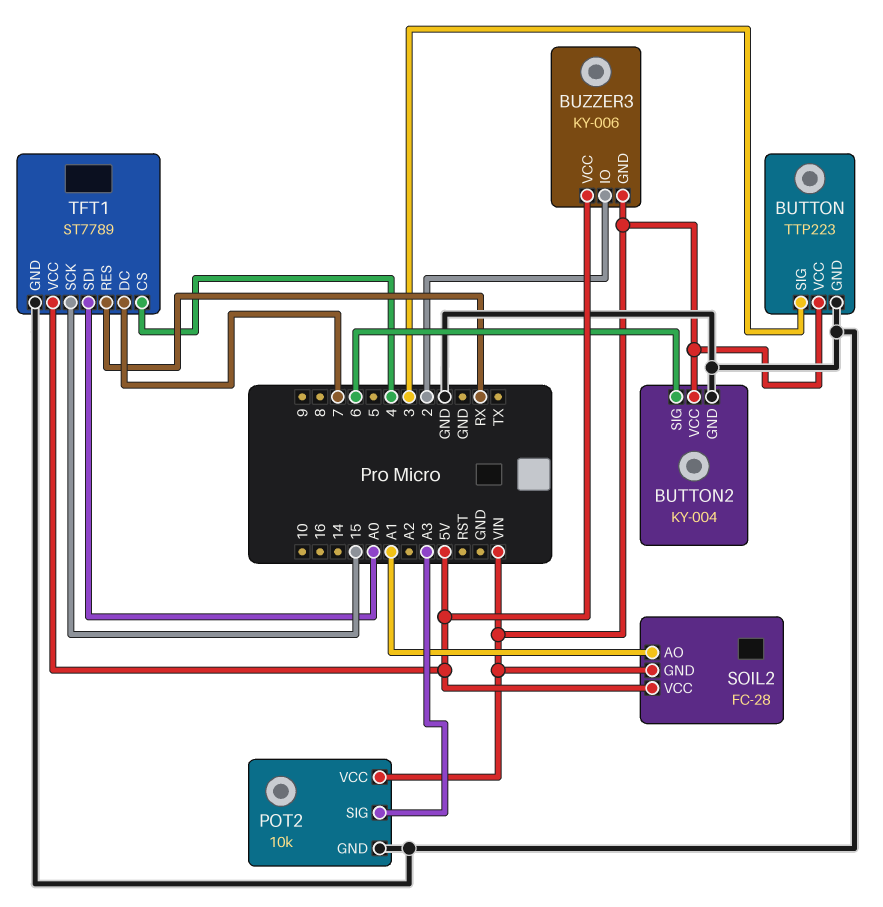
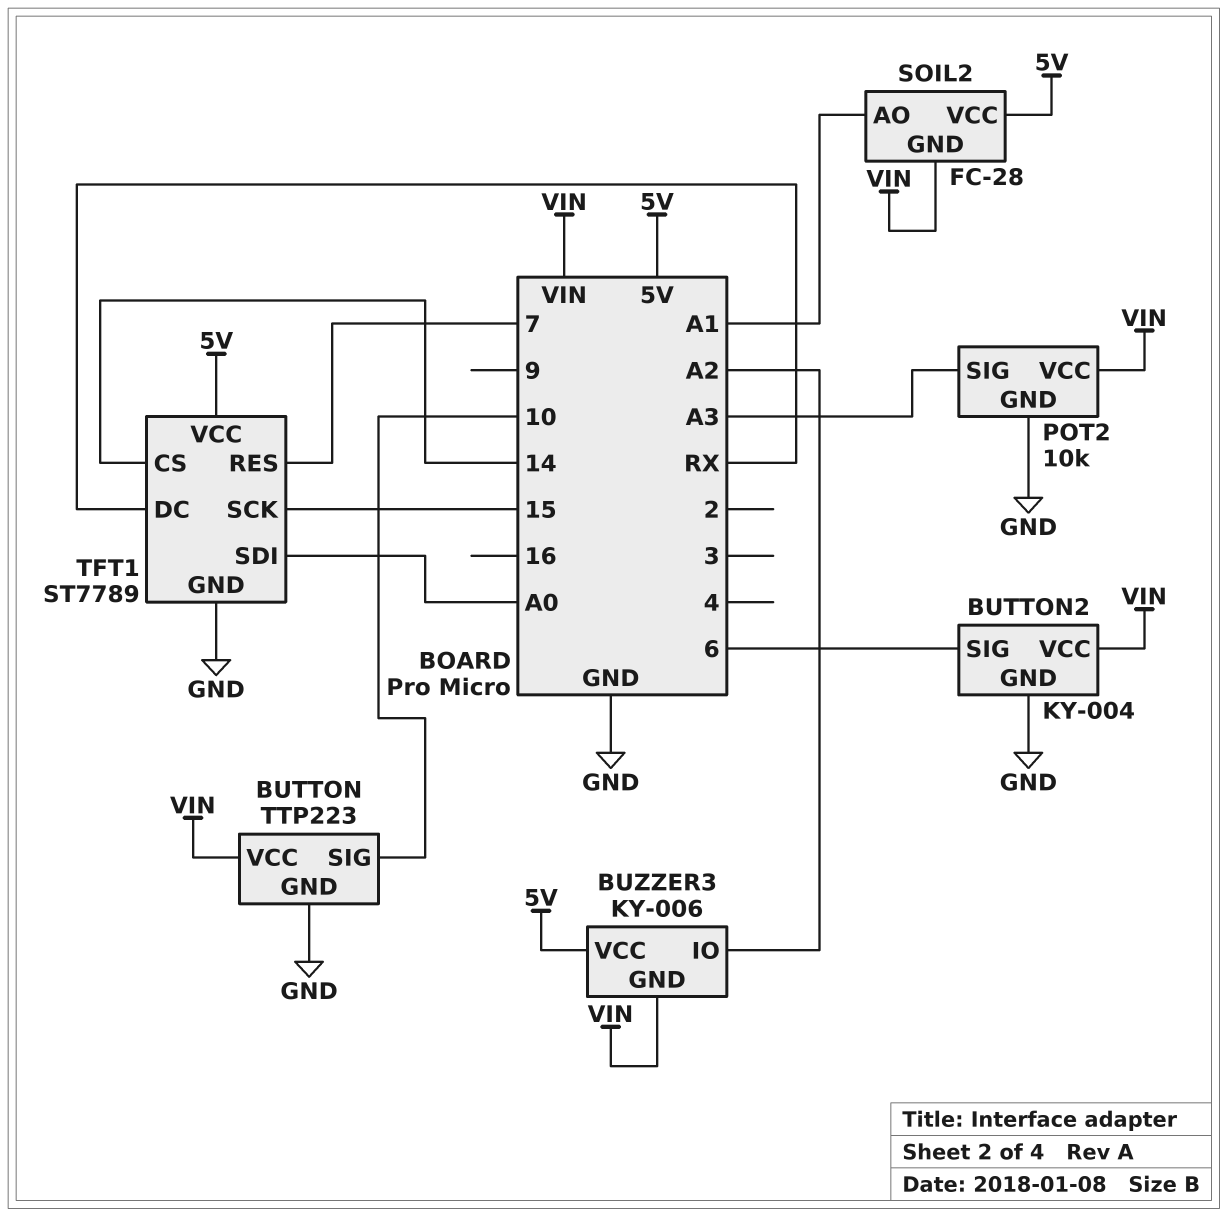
BUTTON pin SIG: 3 -> 10
BUZZER3 pin IO: 2 -> A2
TFT1 pin CS: 4 -> 14
TFT1 pin DC: 7 -> RX
TFT1 pin RES: RX -> 7

